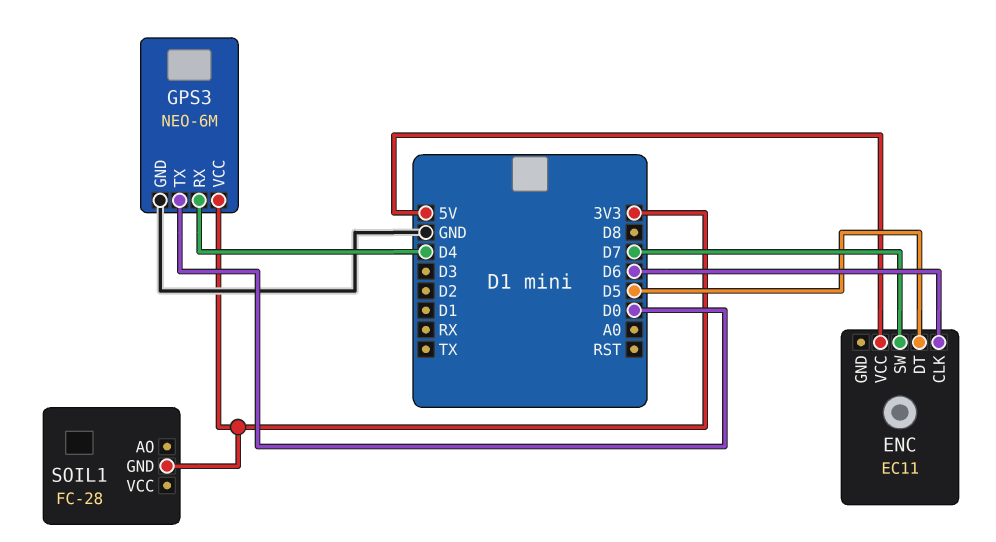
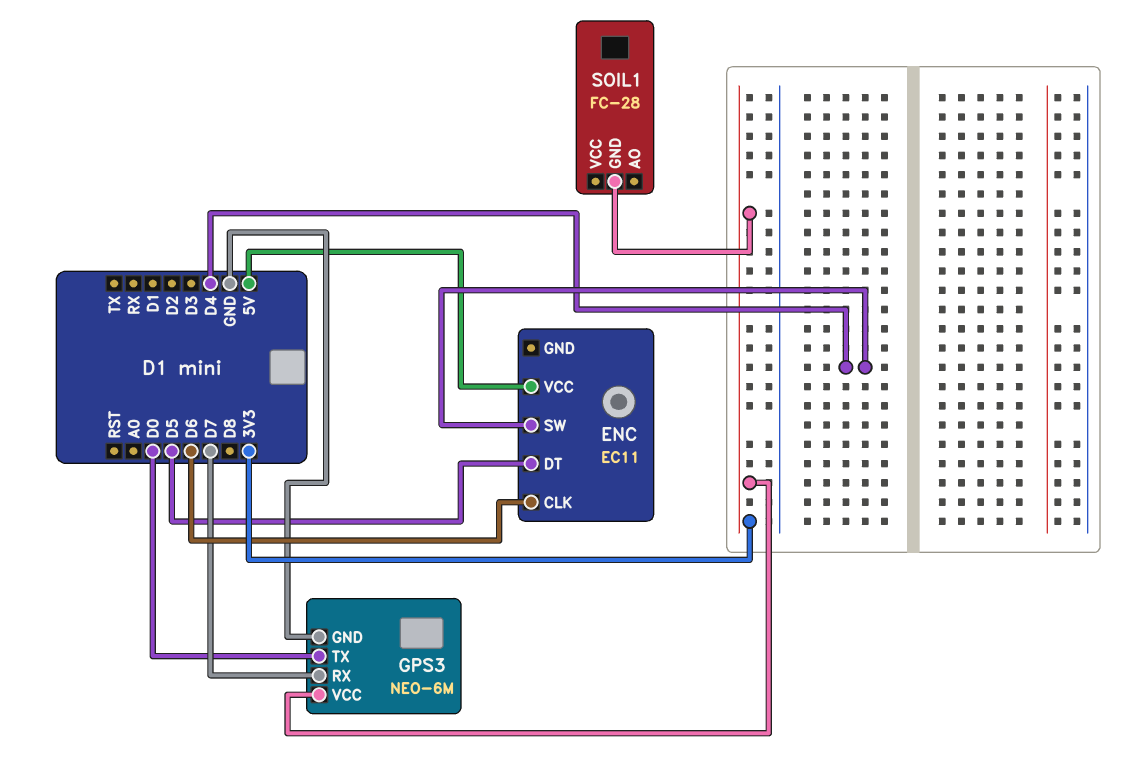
ENC pin SW: D7 -> D4
GPS3 pin RX: D4 -> D7

